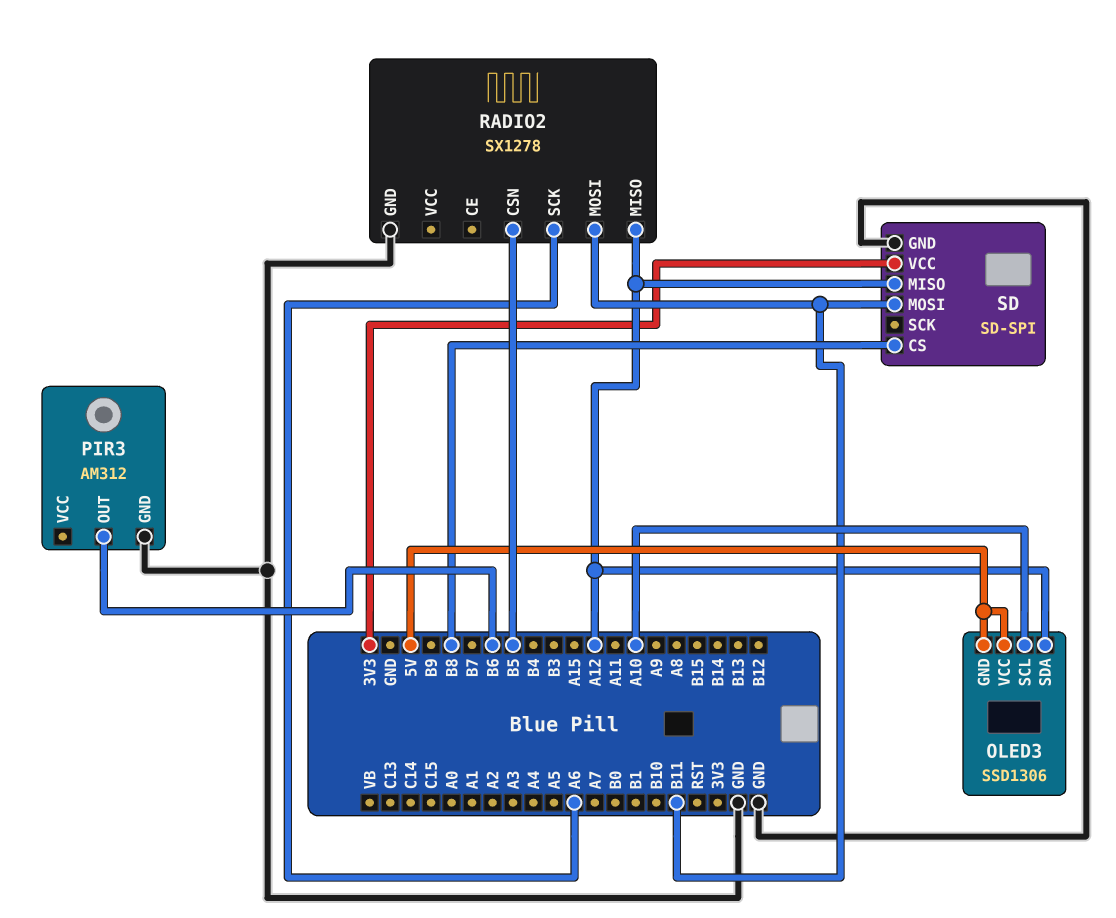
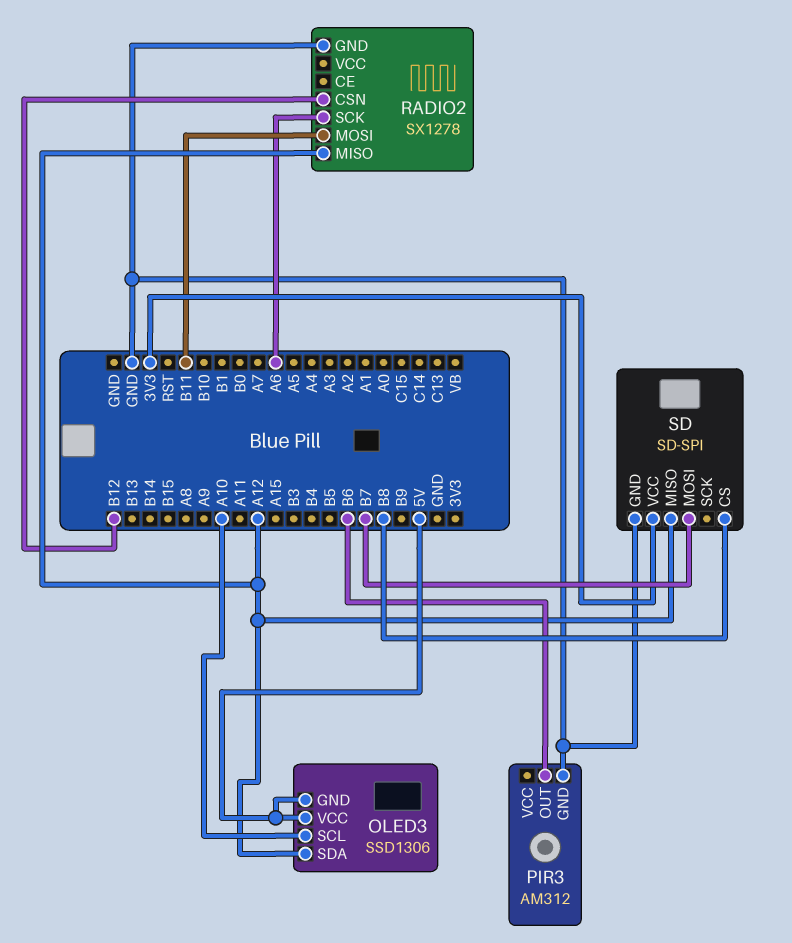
RADIO2 pin CSN: B5 -> B12
SD pin MOSI: B11 -> B7

